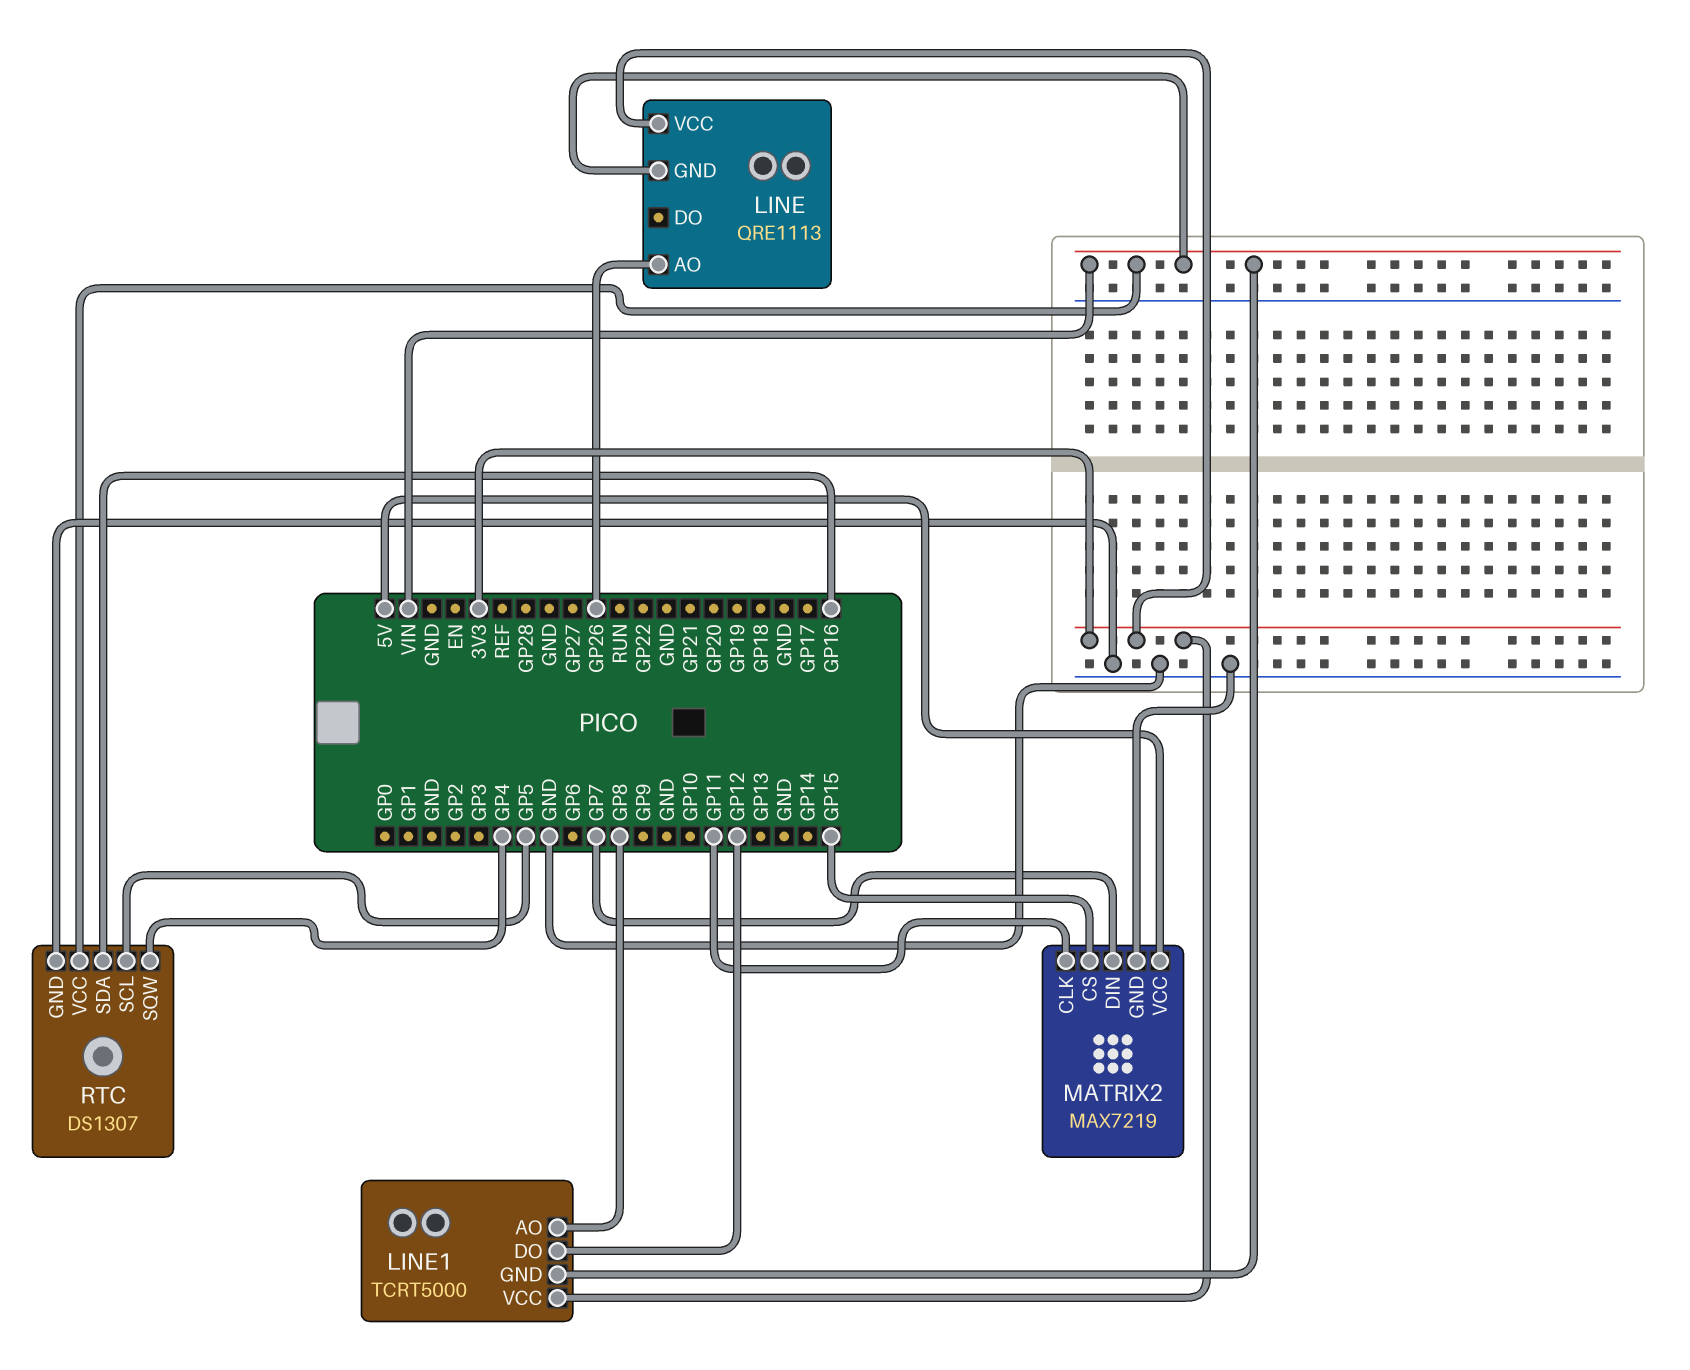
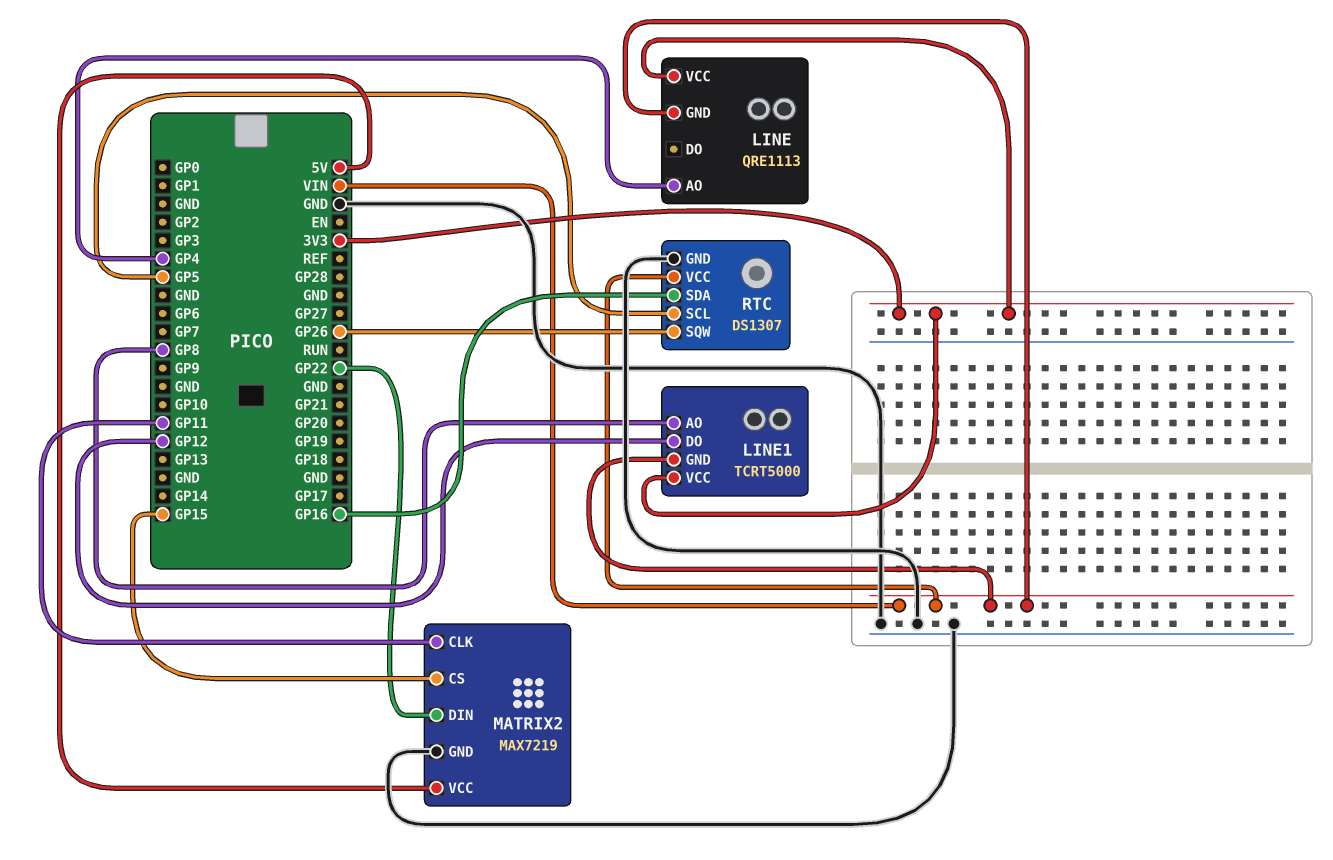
LINE pin AO: GP26 -> GP4
MATRIX2 pin DIN: GP7 -> GP22
RTC pin SQW: GP4 -> GP26

